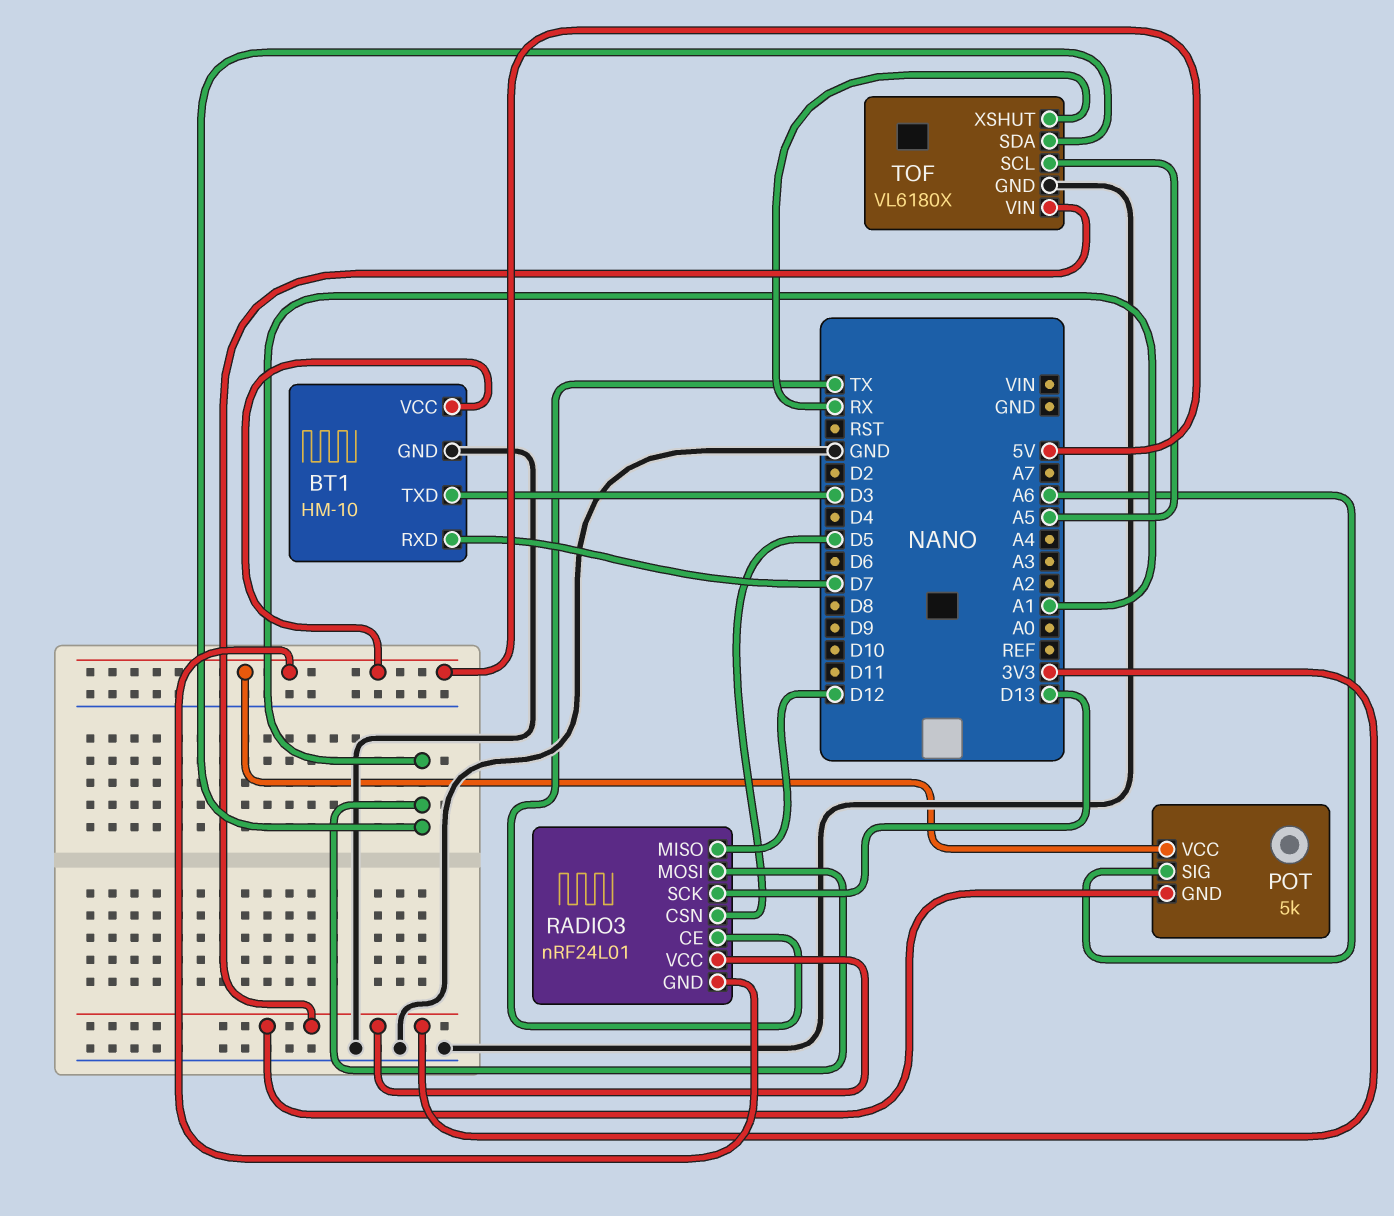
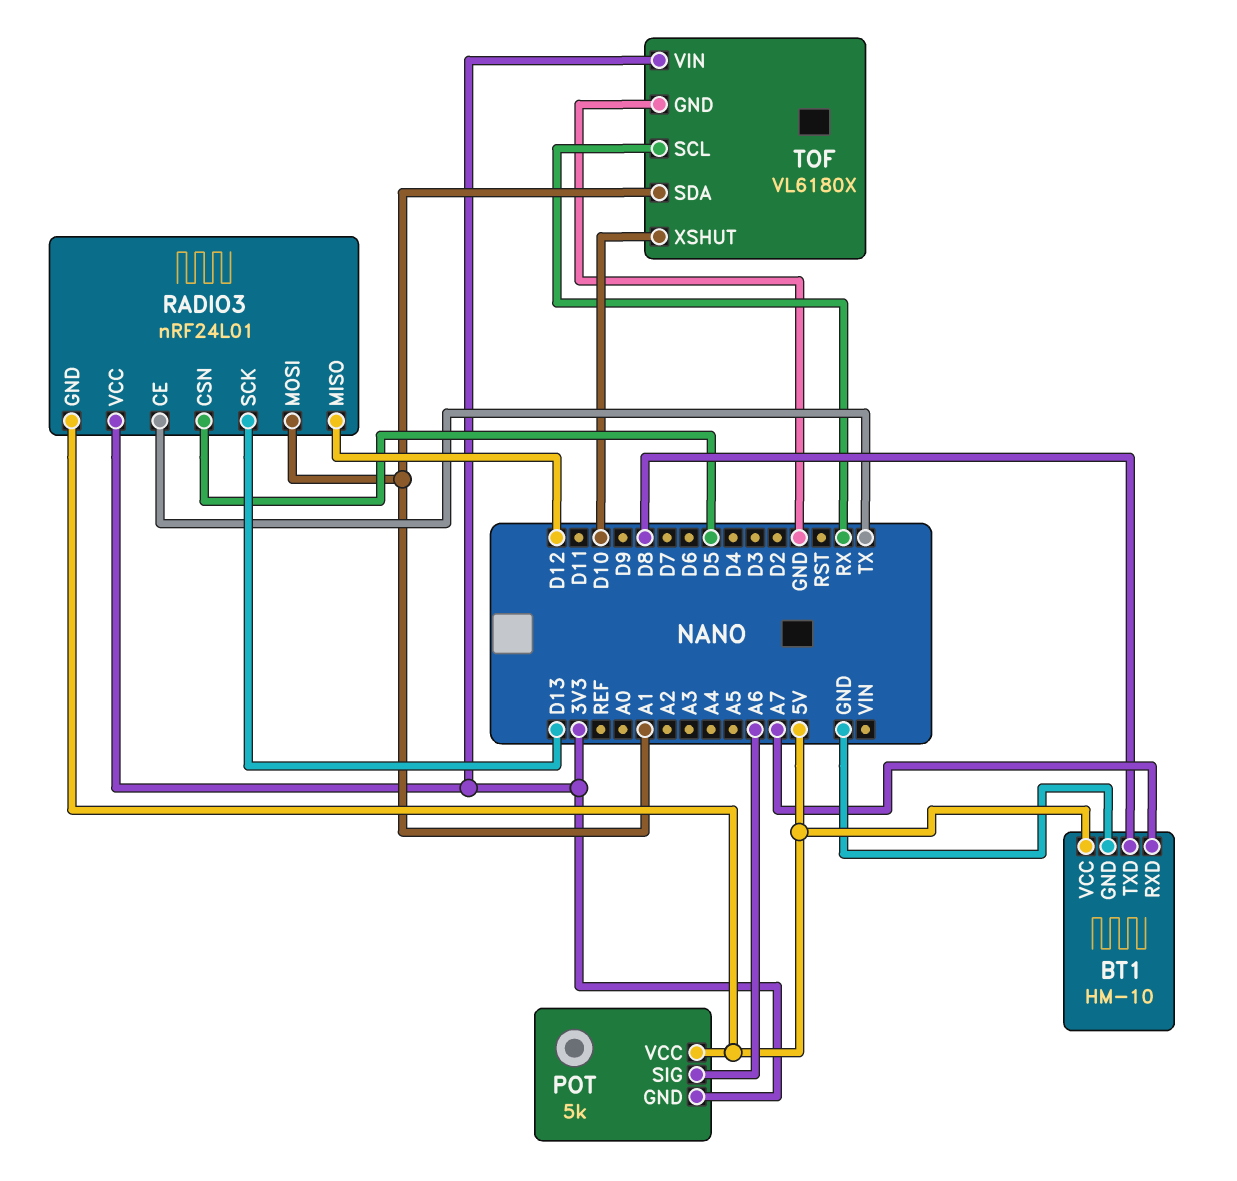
BT1 pin RXD: D7 -> A7
BT1 pin TXD: D3 -> D8
TOF pin SCL: A5 -> RX
TOF pin XSHUT: RX -> D10

